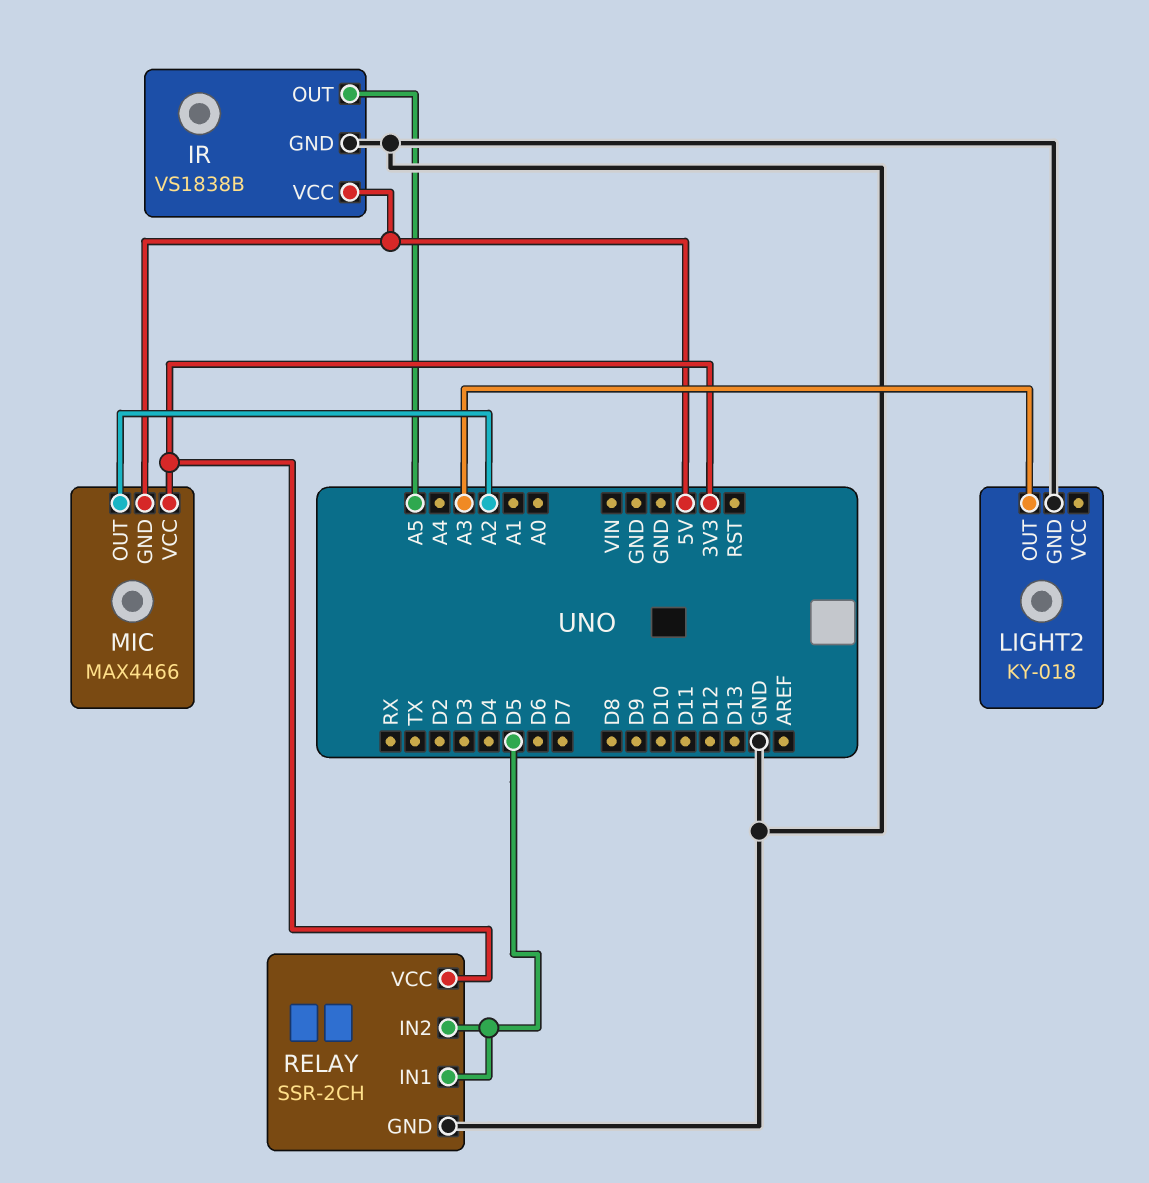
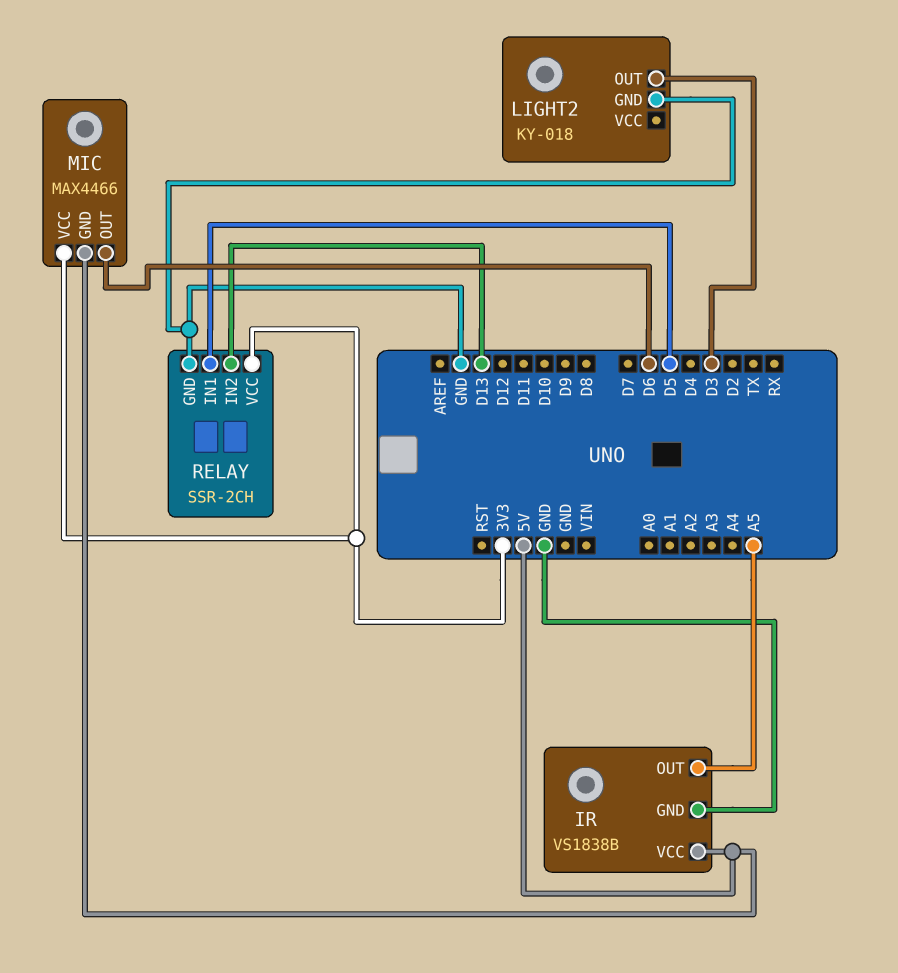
LIGHT2 pin OUT: A3 -> D3
MIC pin OUT: A2 -> D6
RELAY pin IN2: D5 -> D13

